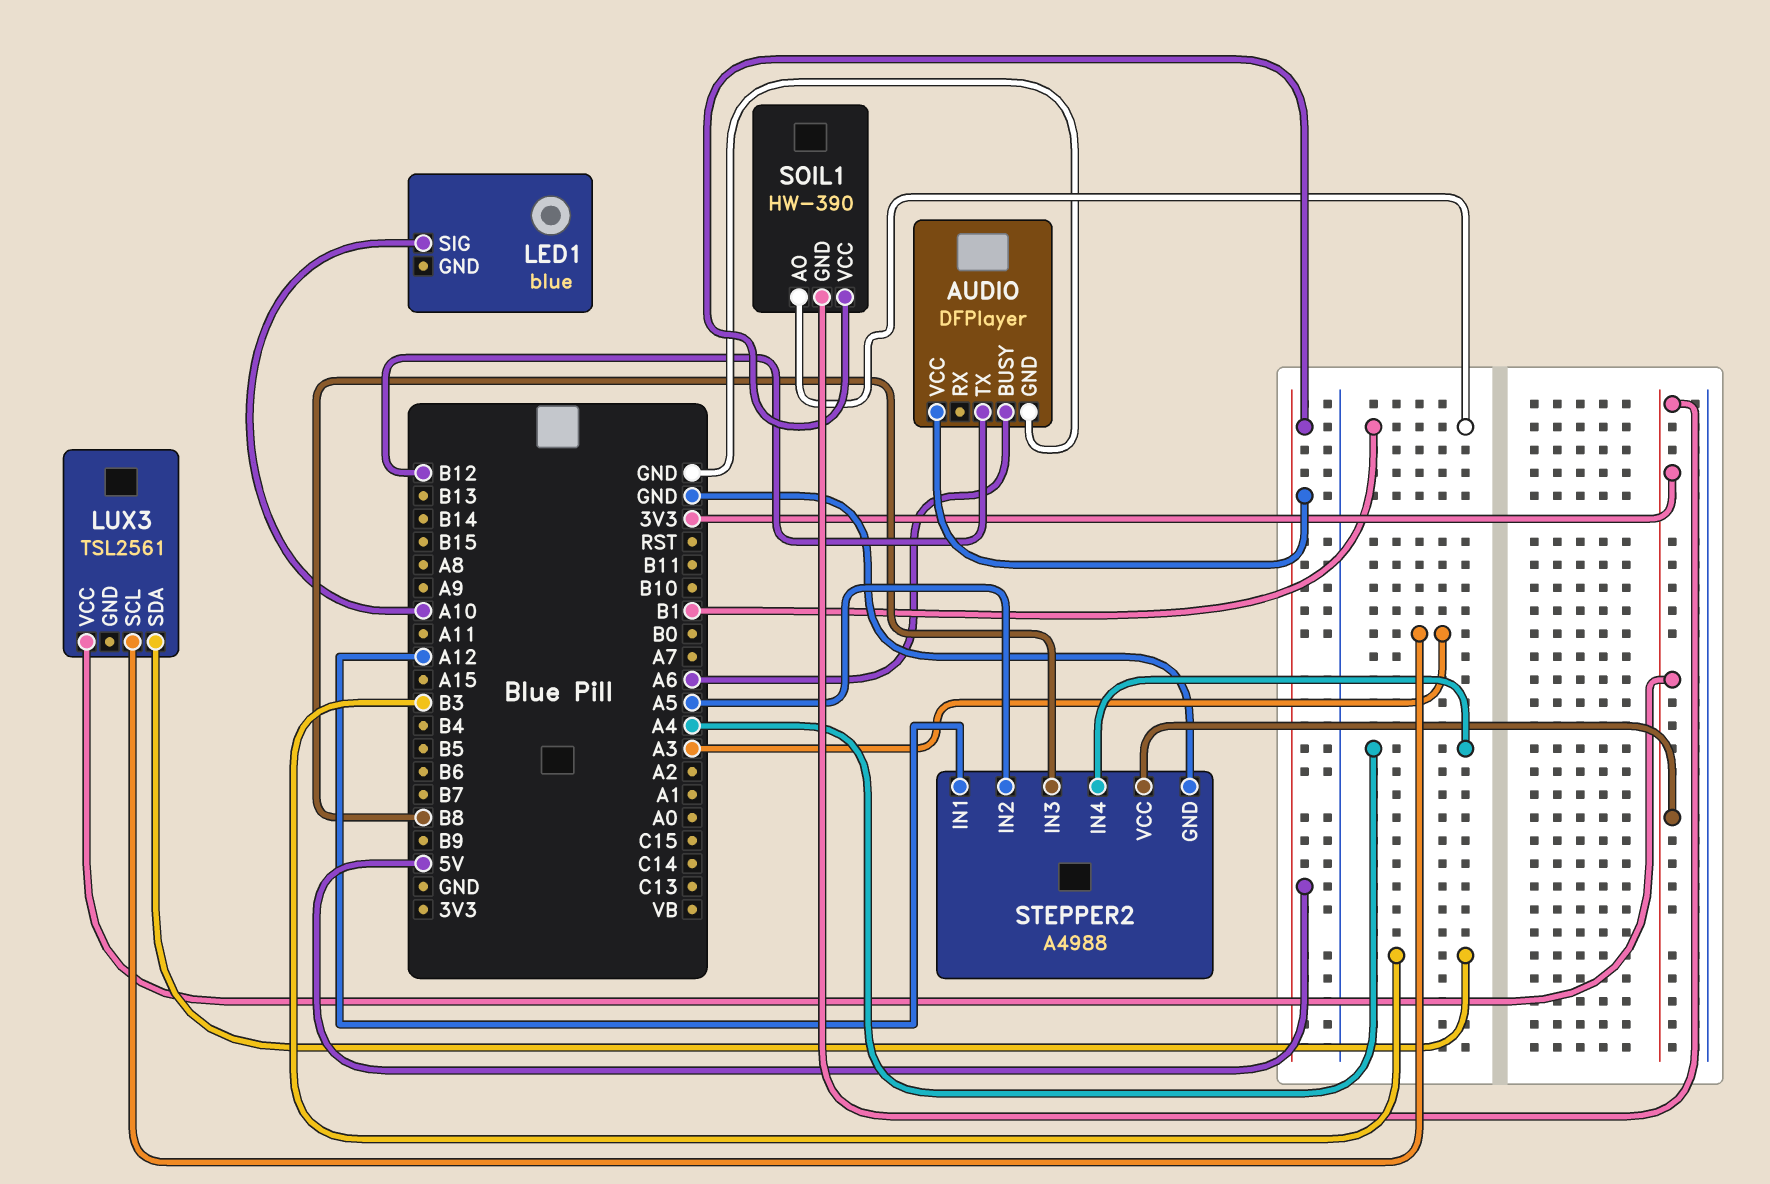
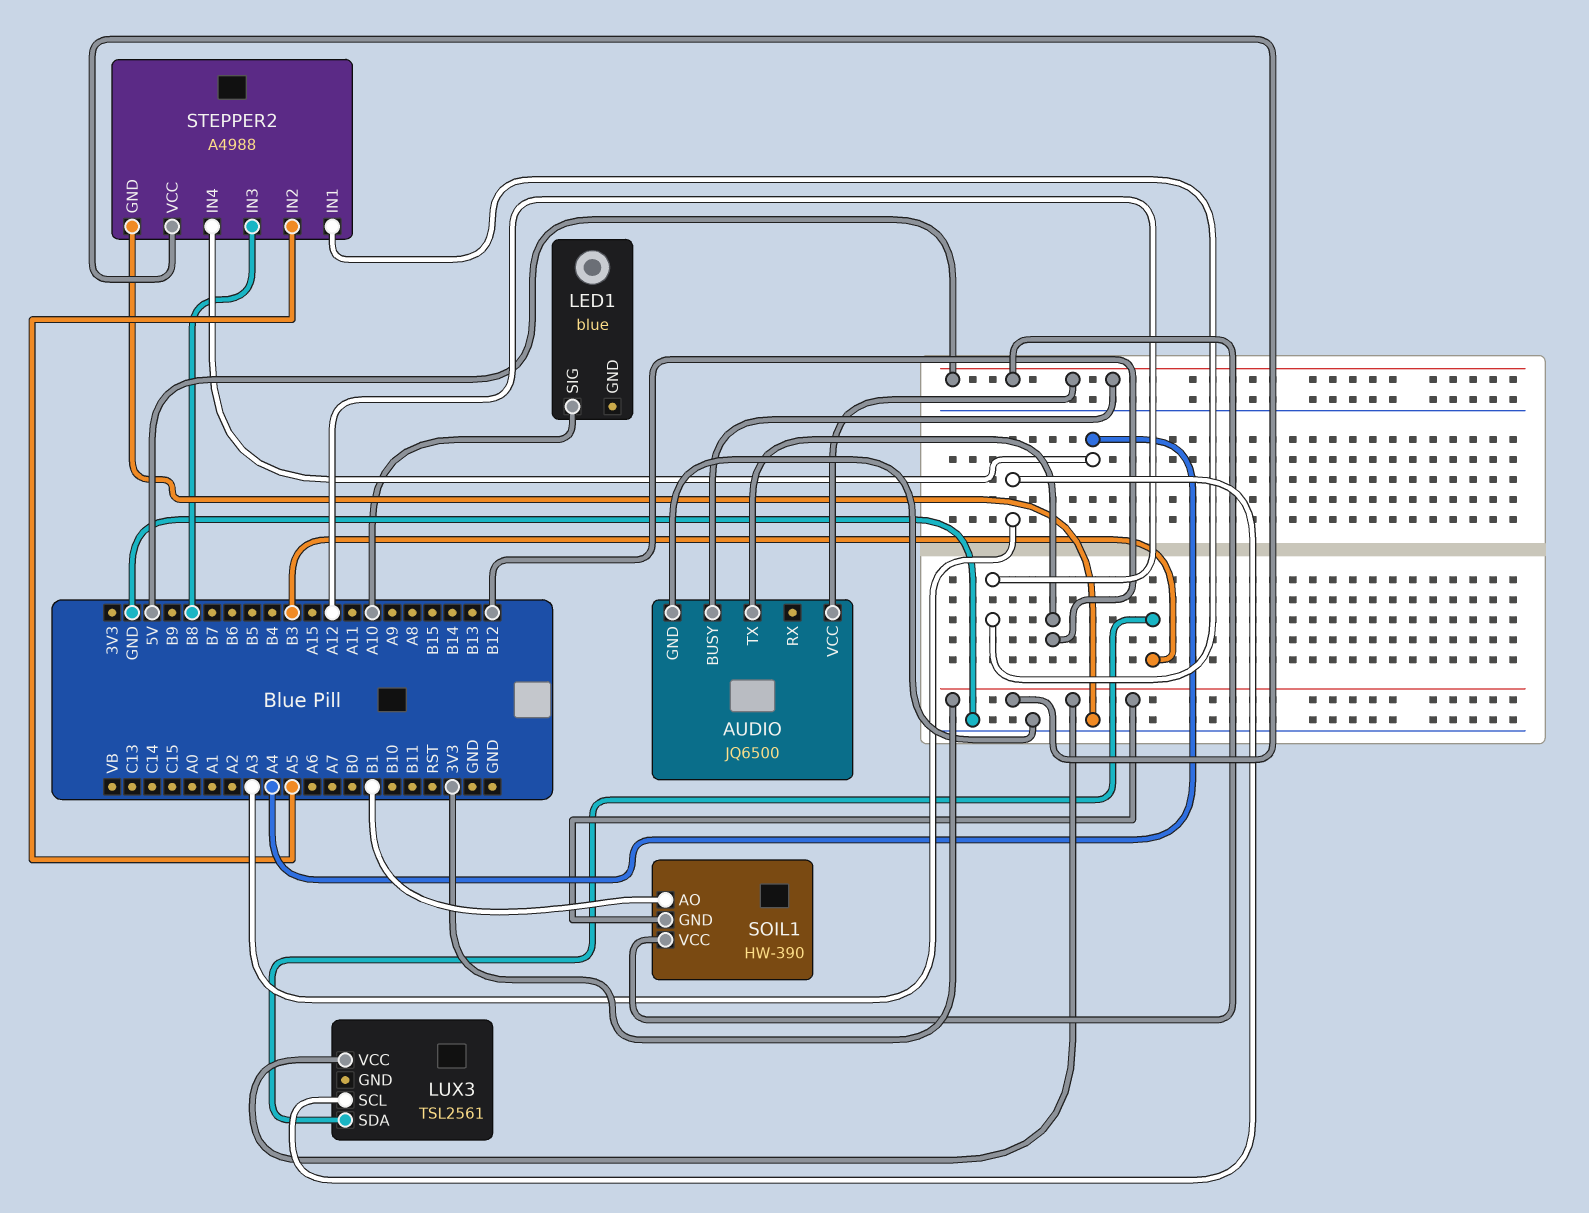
AUDIO: DFPlayer -> JQ6500
AUDIO pin BUSY: A6 -> 5V

